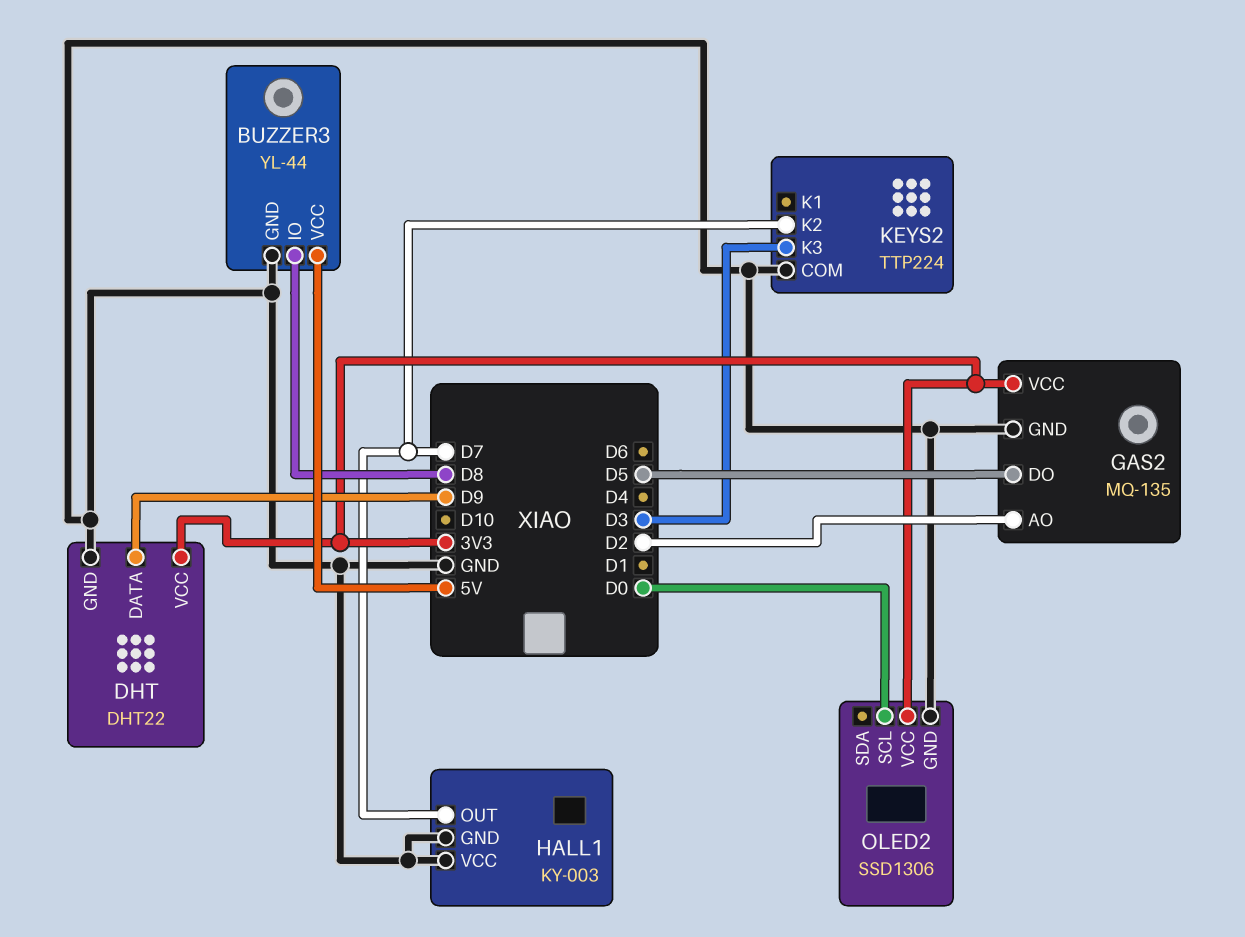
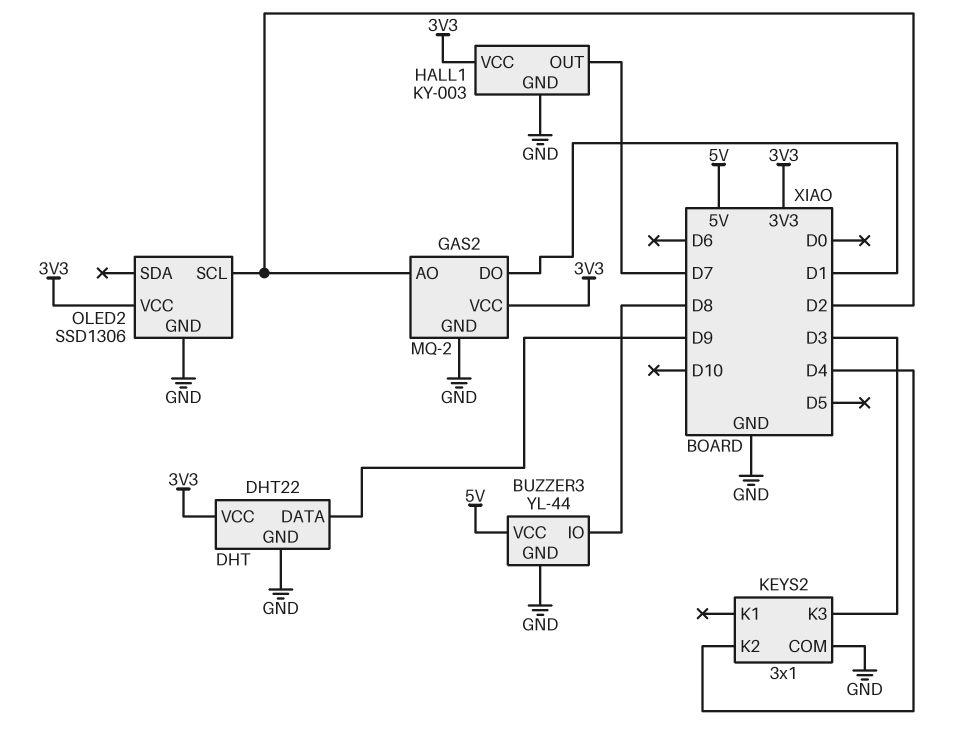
GAS2: MQ-135 -> MQ-2
GAS2 pin DO: D5 -> D1
HALL1 pin VCC: GND -> 3V3
KEYS2: TTP224 -> 3x1
KEYS2 pin K2: D7 -> D4
OLED2 pin SCL: D0 -> D2

